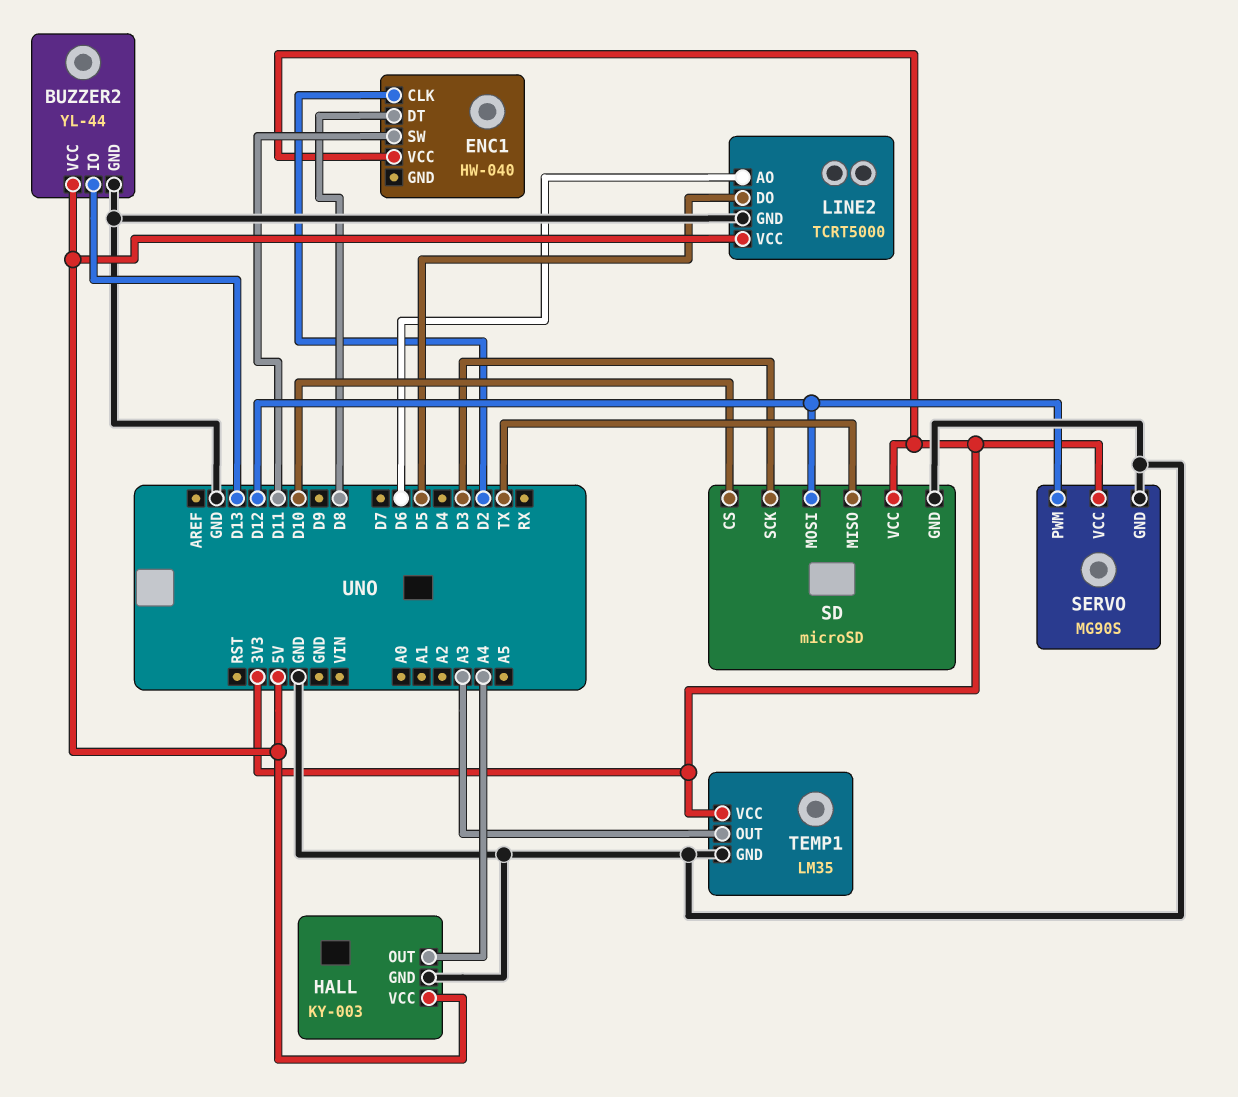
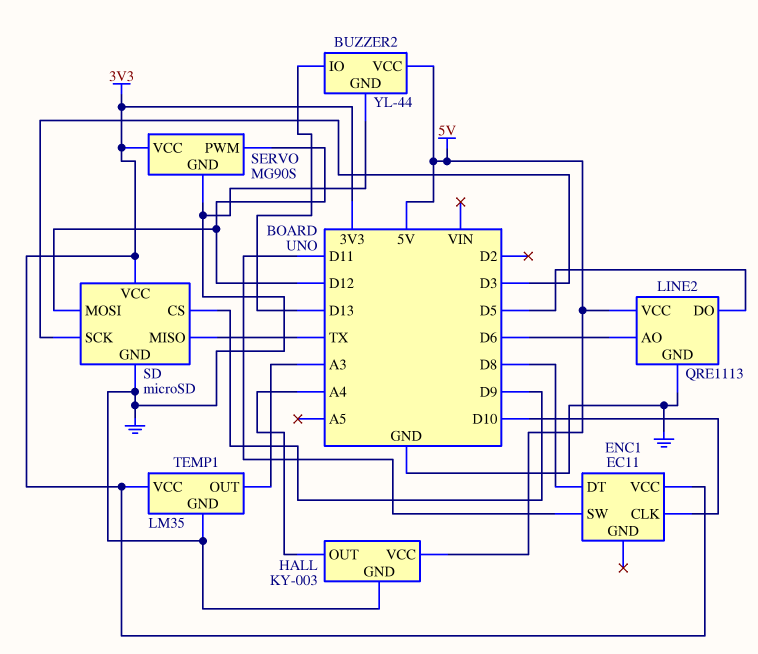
ENC1: HW-040 -> EC11
ENC1 pin CLK: D2 -> D10
LINE2: TCRT5000 -> QRE1113
SD pin CS: D10 -> D9

